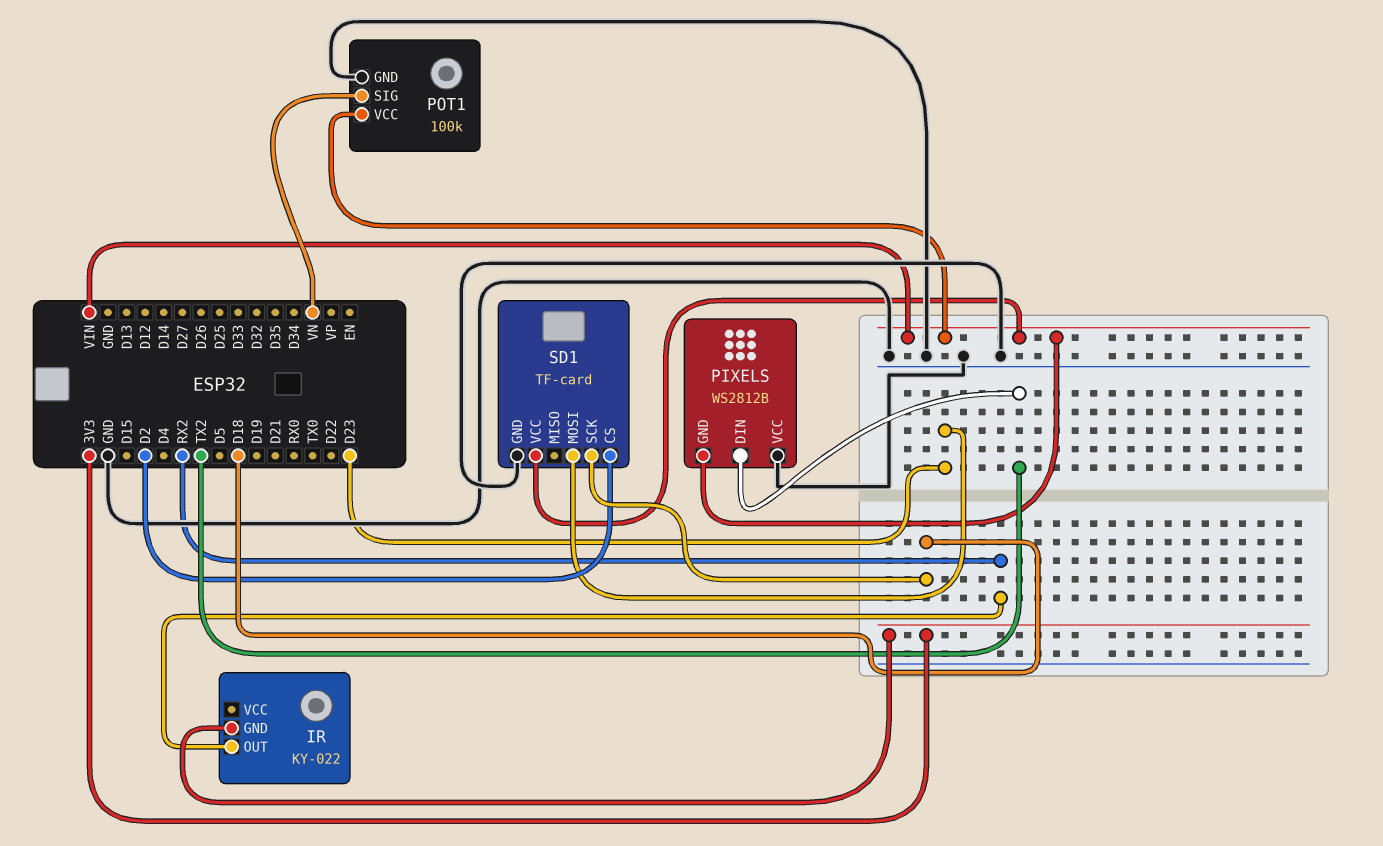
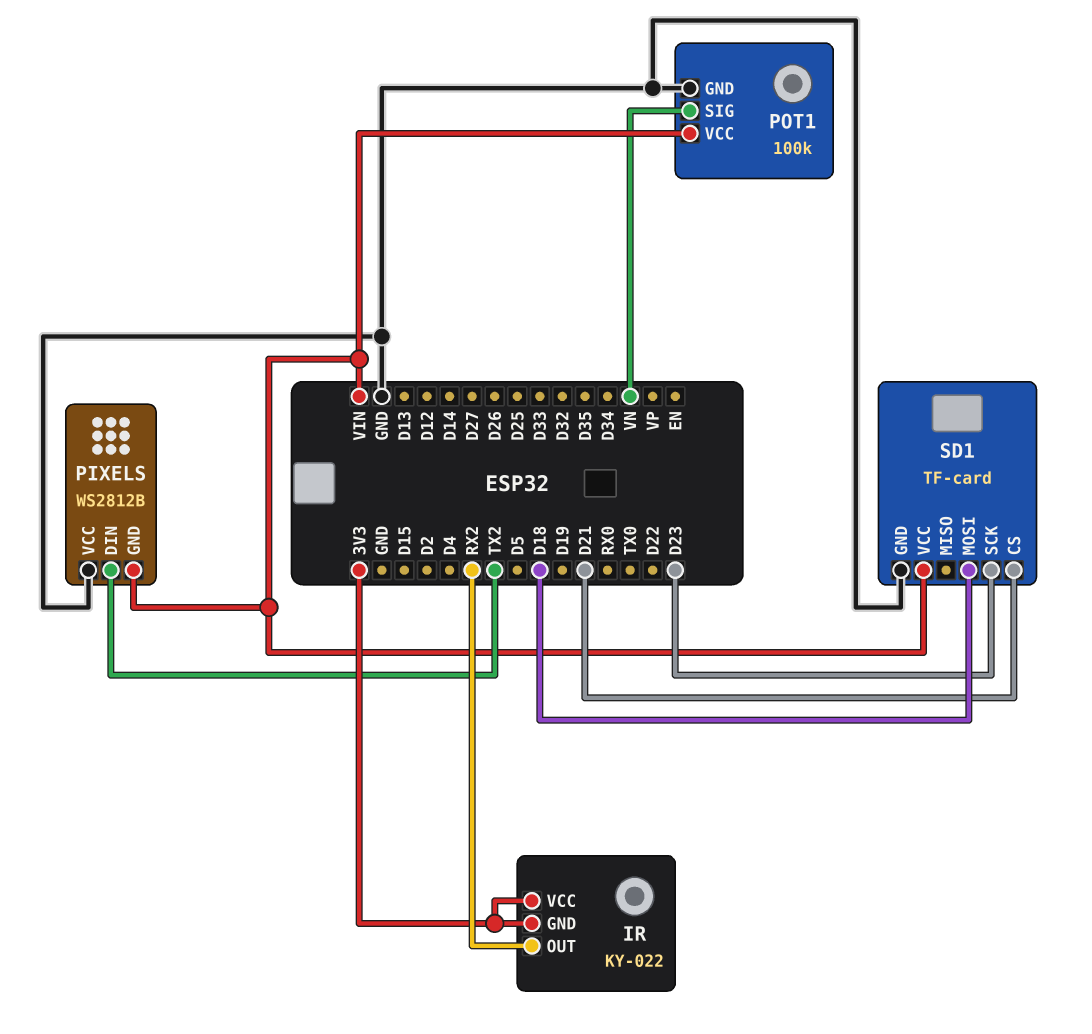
IR pin VCC: none -> 3V3
SD1 pin CS: D2 -> D21
SD1 pin MOSI: D23 -> D18
SD1 pin SCK: D18 -> D23

